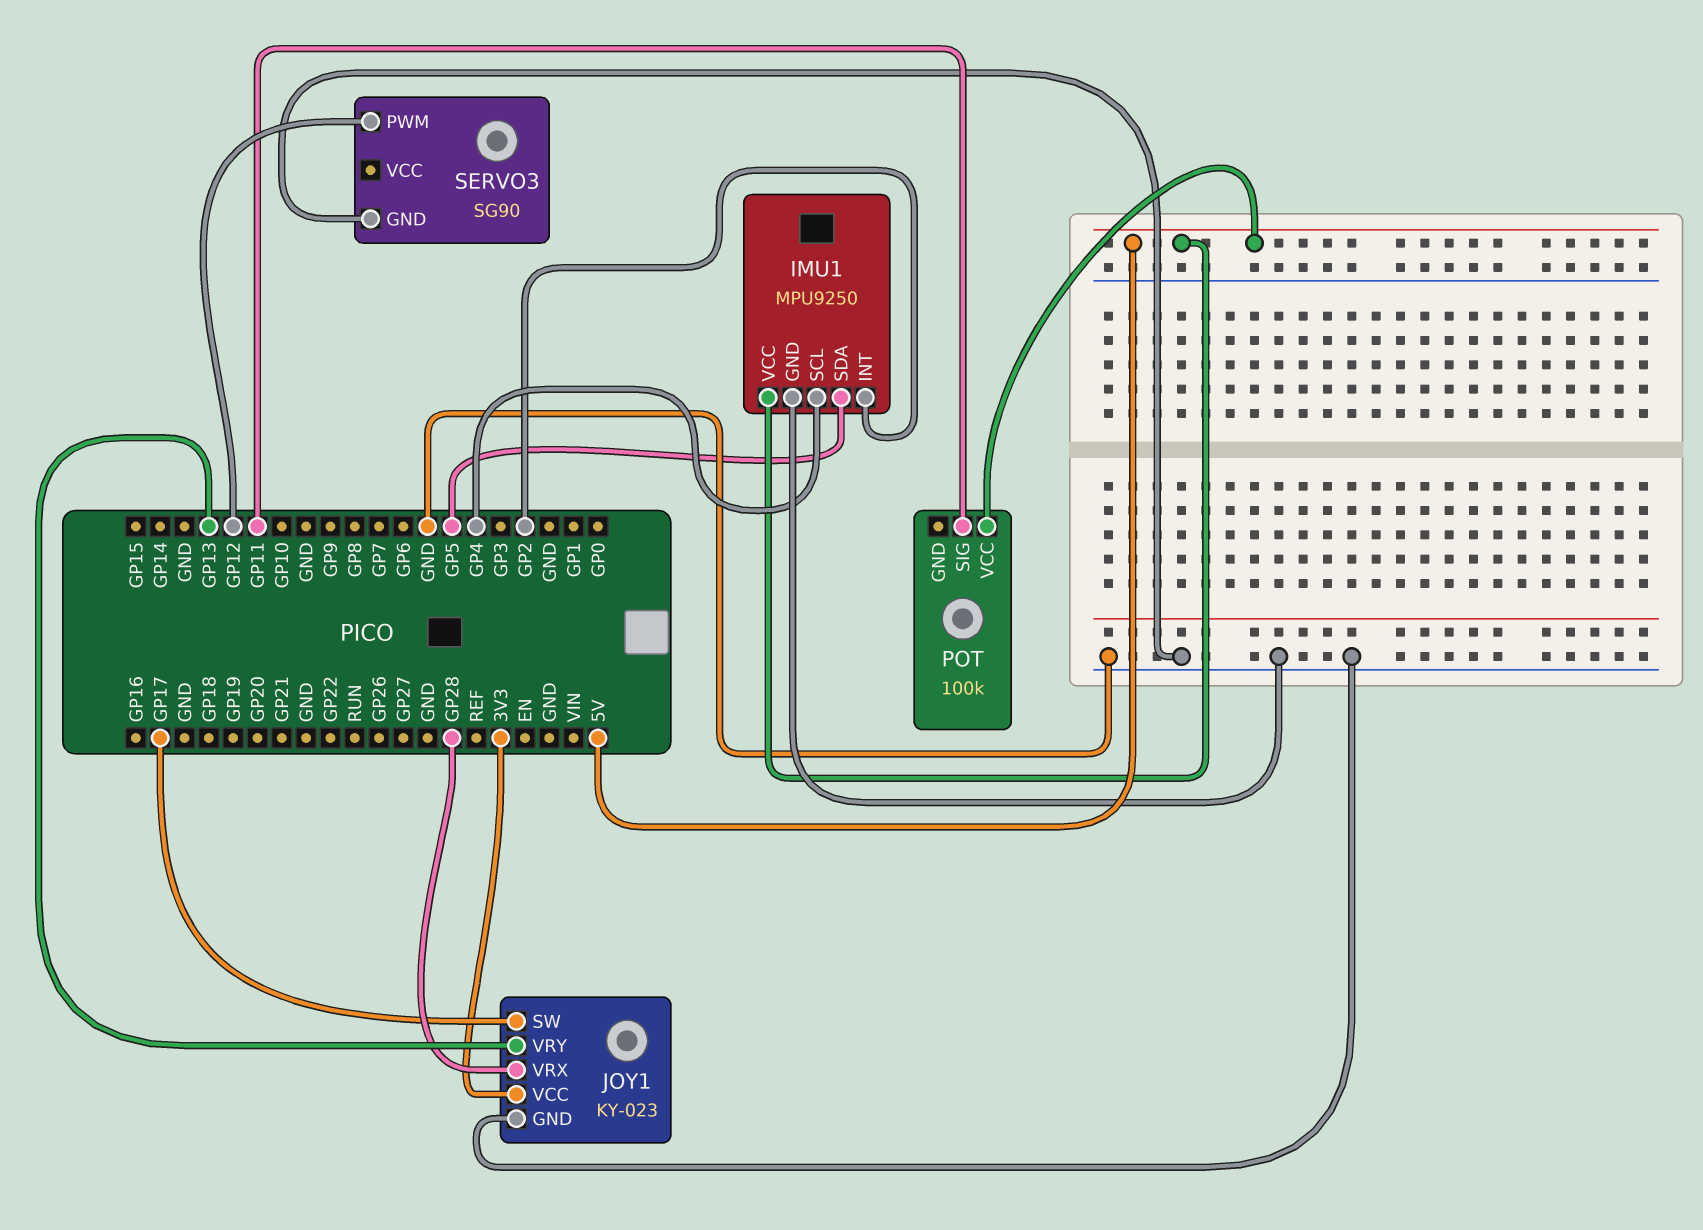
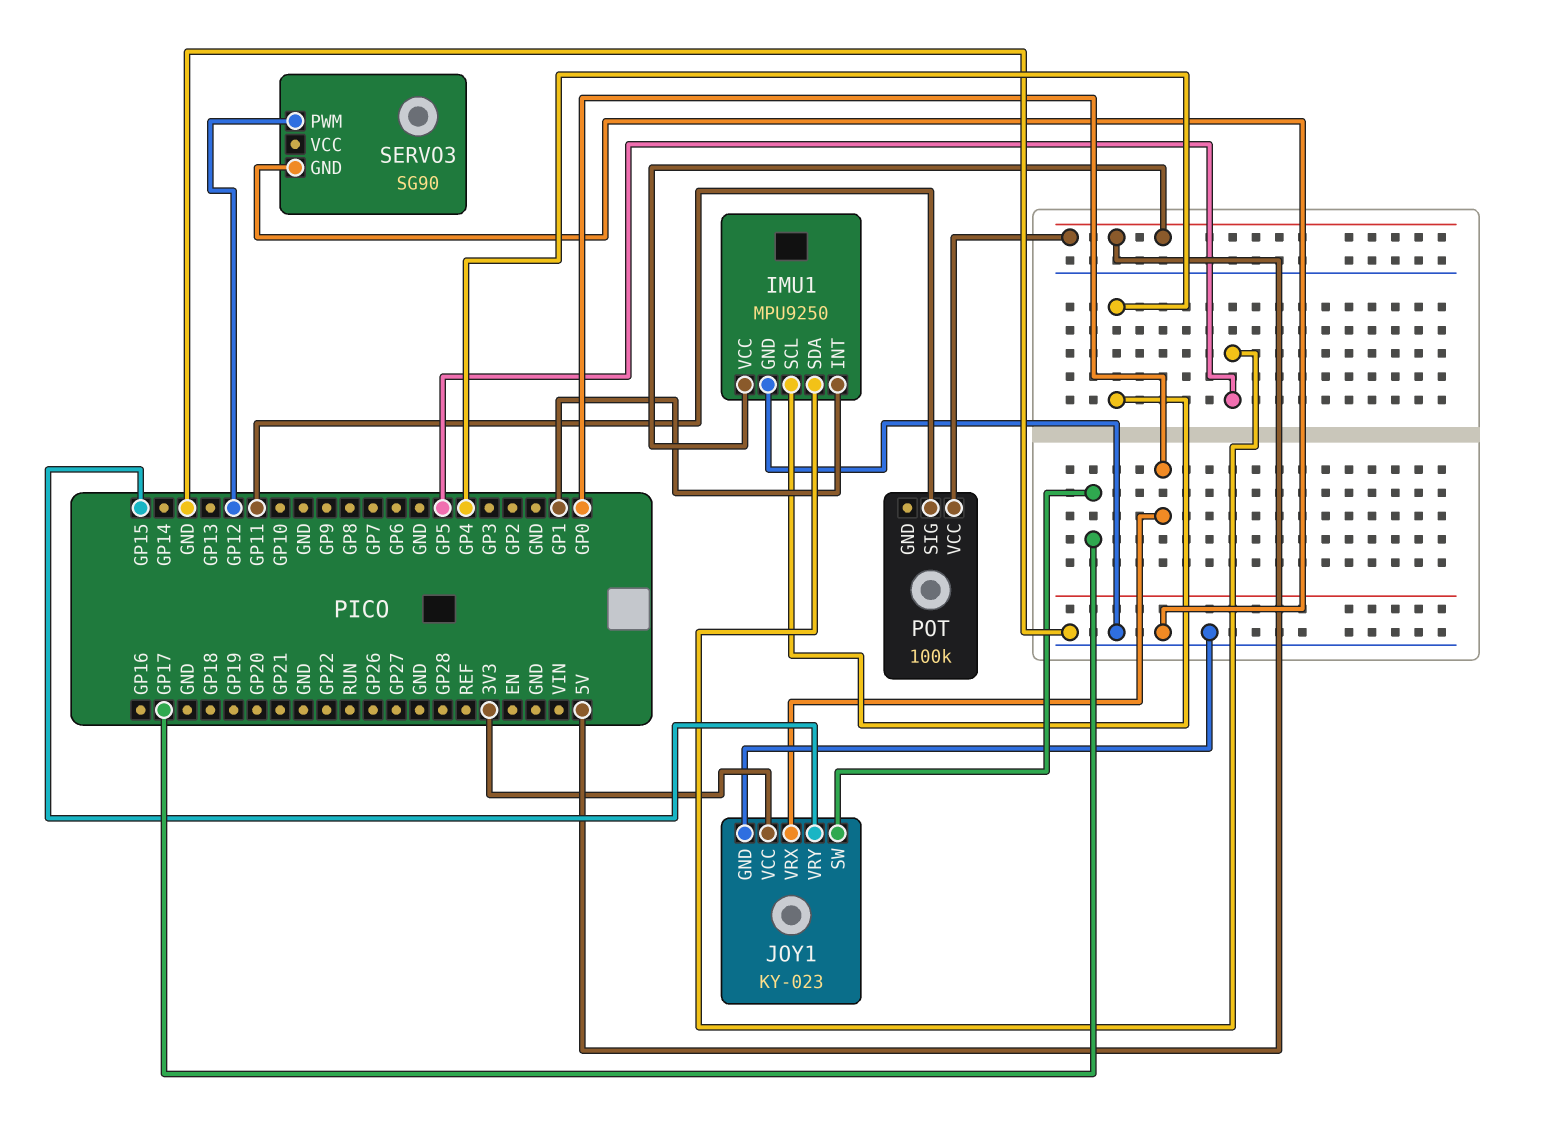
IMU1 pin INT: GP2 -> GP1
JOY1 pin VRX: GP28 -> GP0
JOY1 pin VRY: GP13 -> GP15

